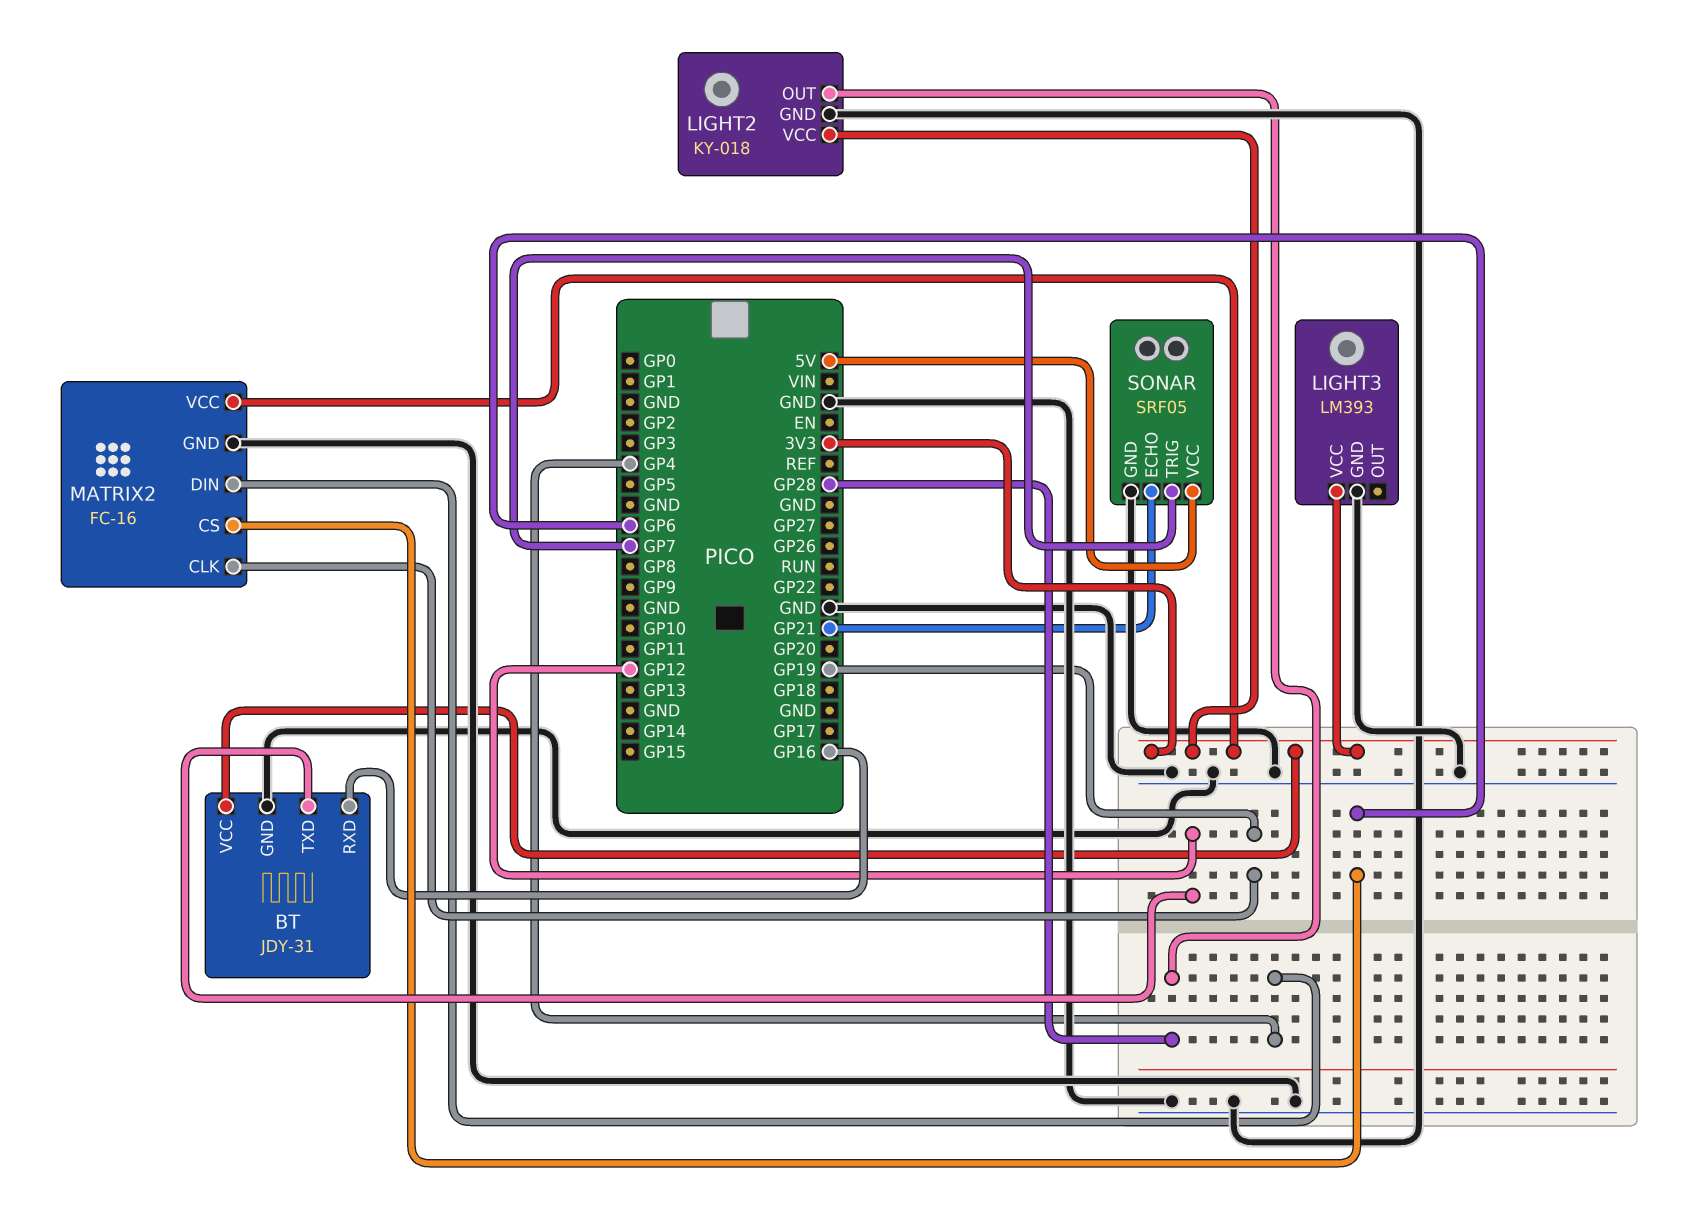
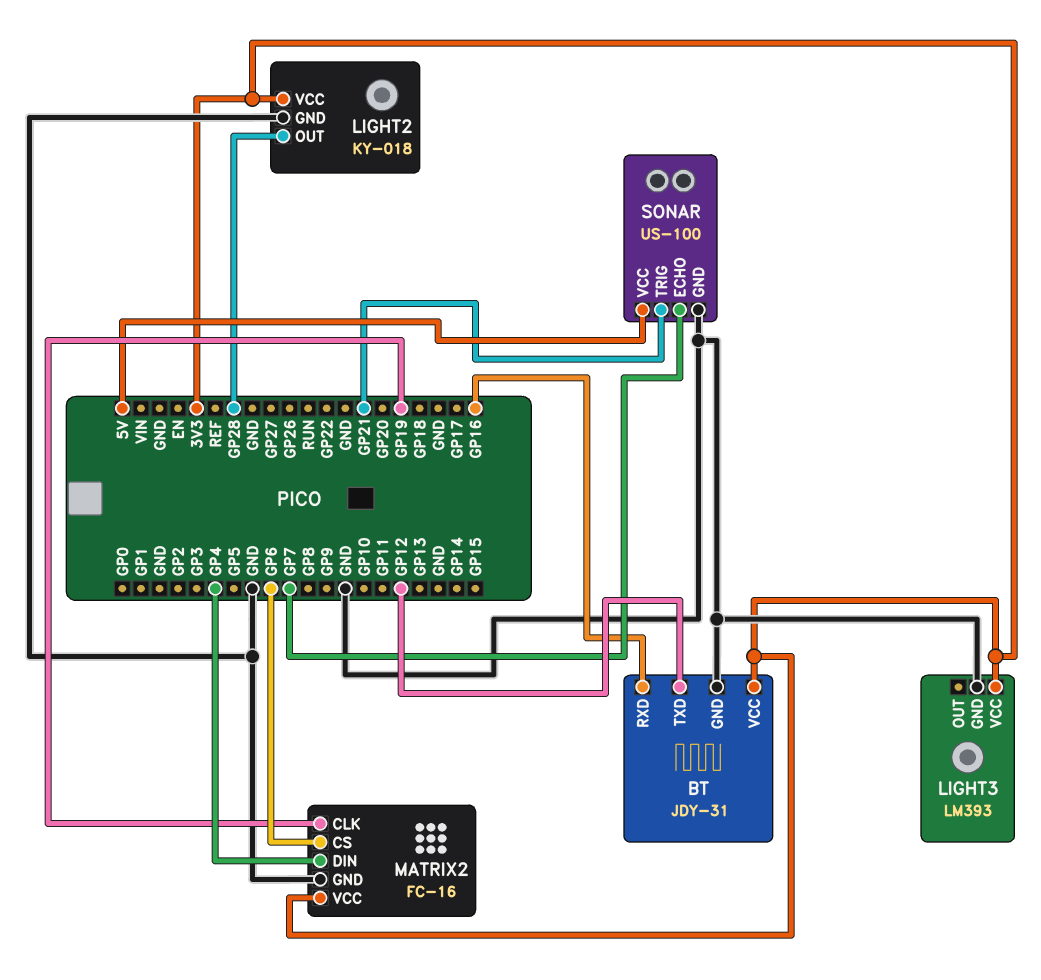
SONAR: SRF05 -> US-100
SONAR pin ECHO: GP21 -> GP7
SONAR pin TRIG: GP7 -> GP21

